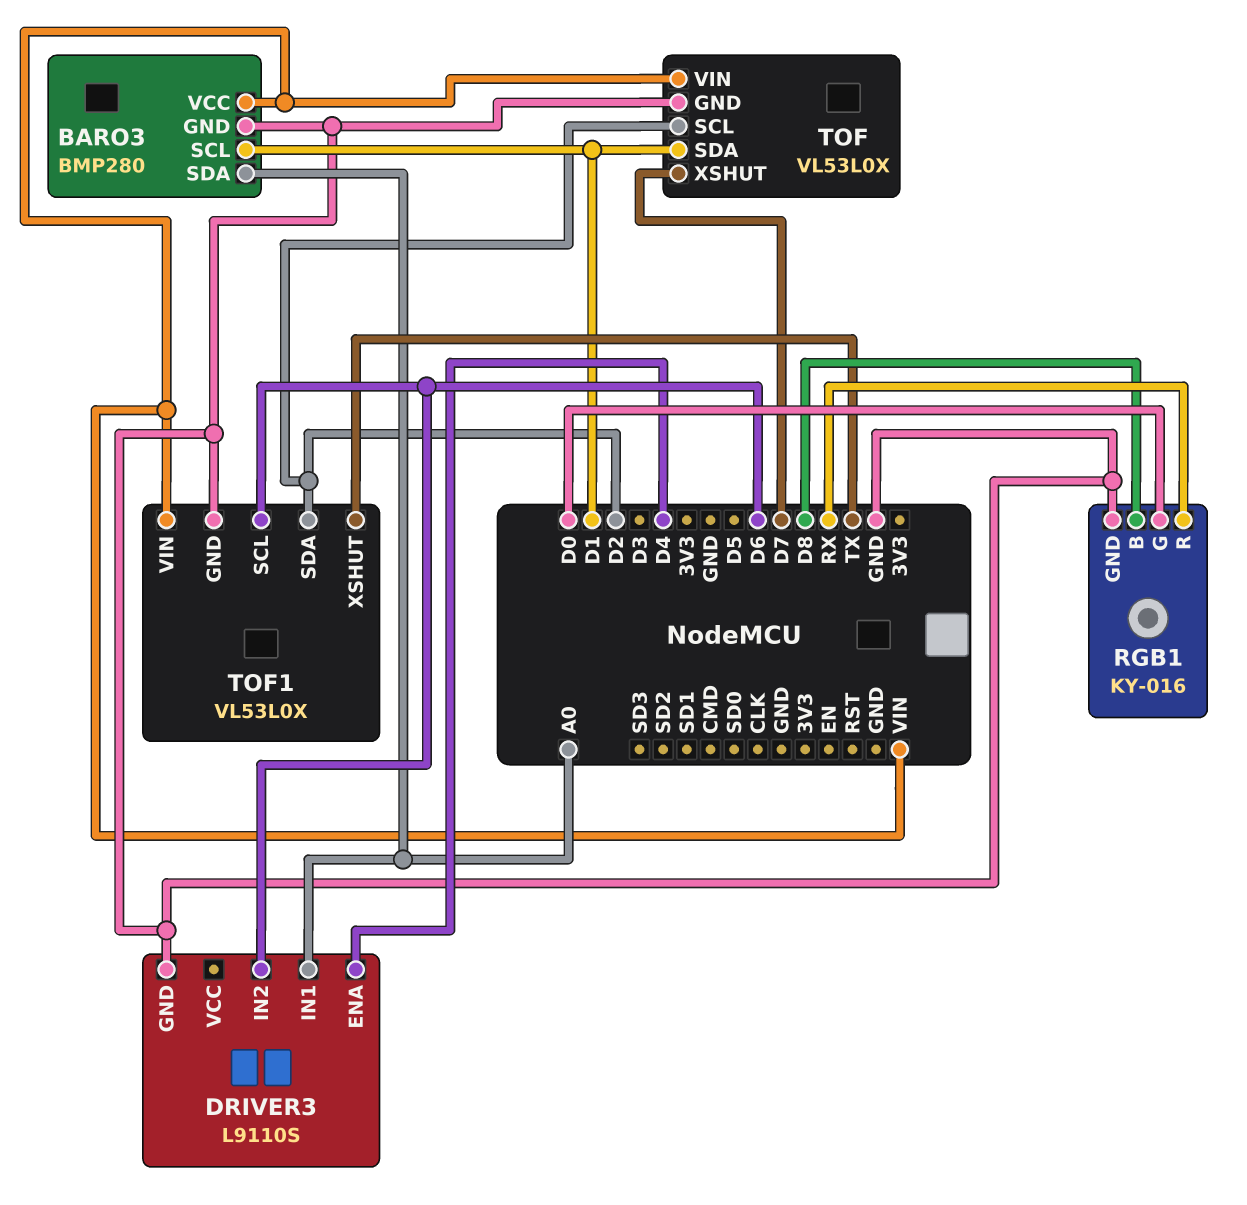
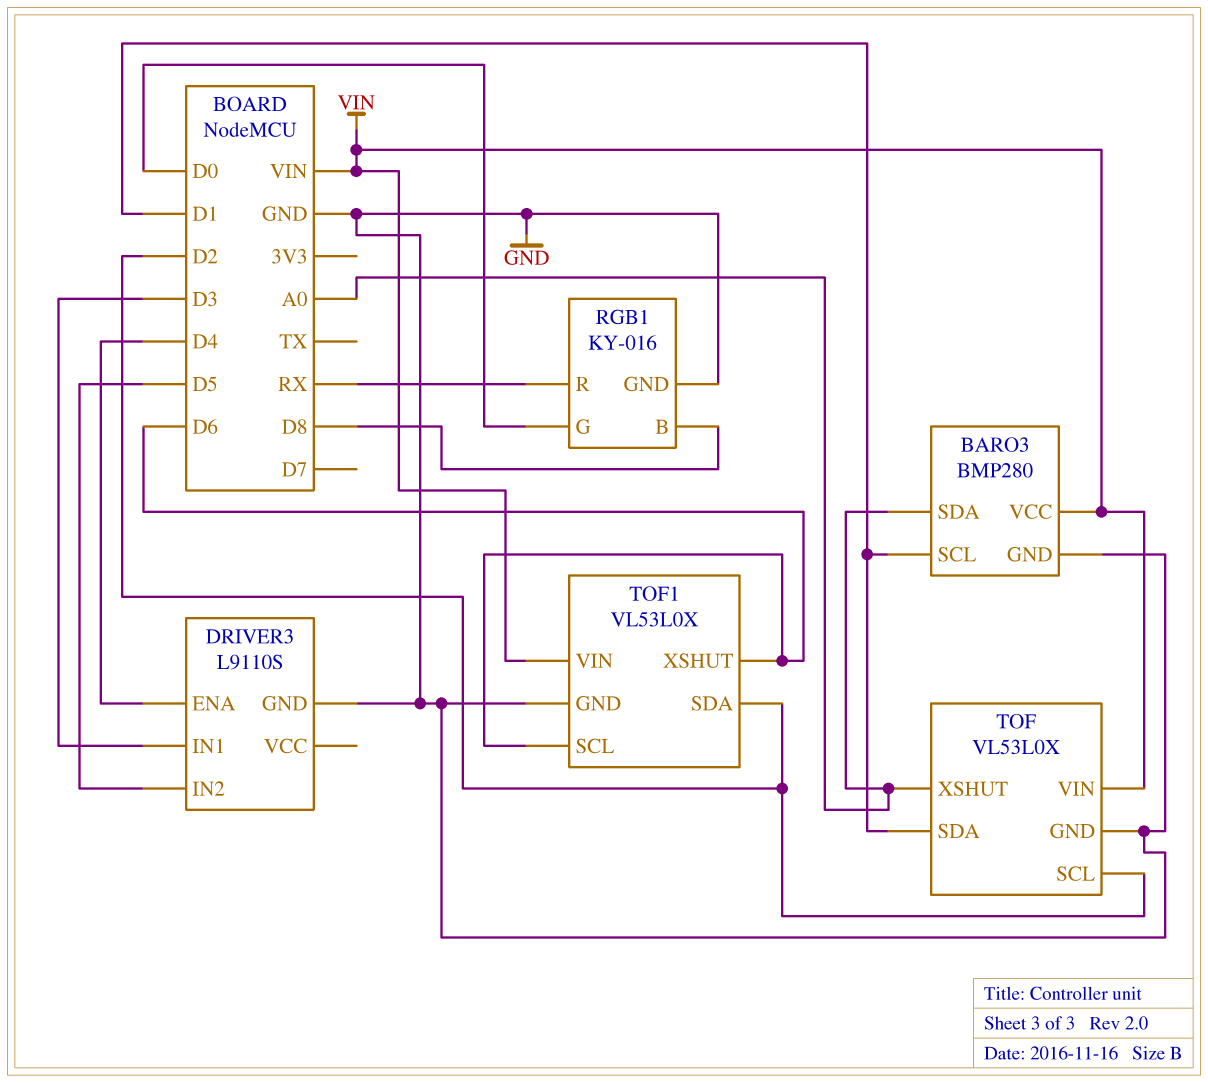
DRIVER3 pin IN1: A0 -> D3
DRIVER3 pin IN2: D6 -> D5
TOF pin XSHUT: D7 -> A0
TOF1 pin XSHUT: TX -> D6

